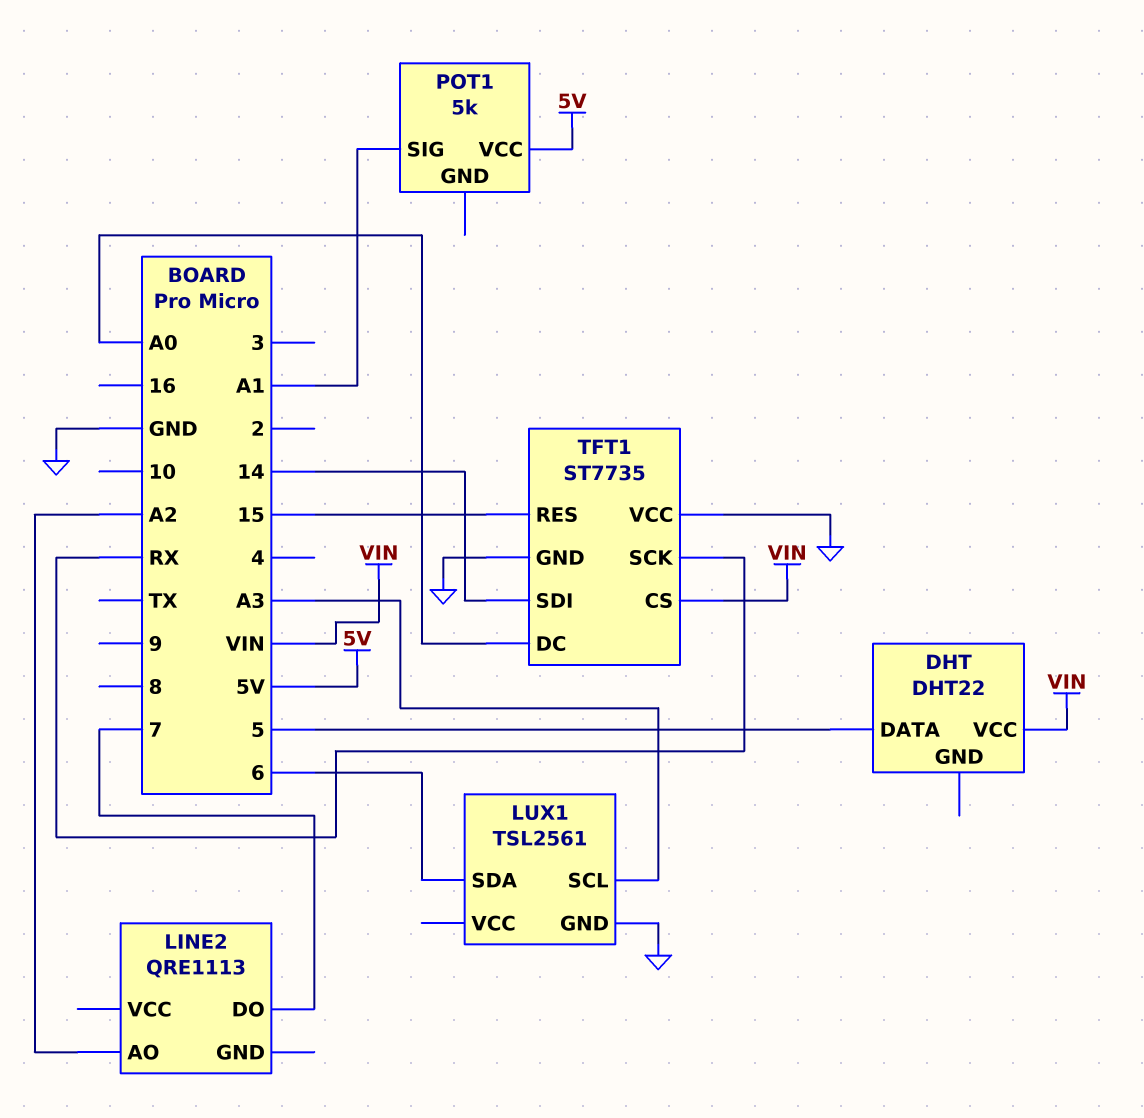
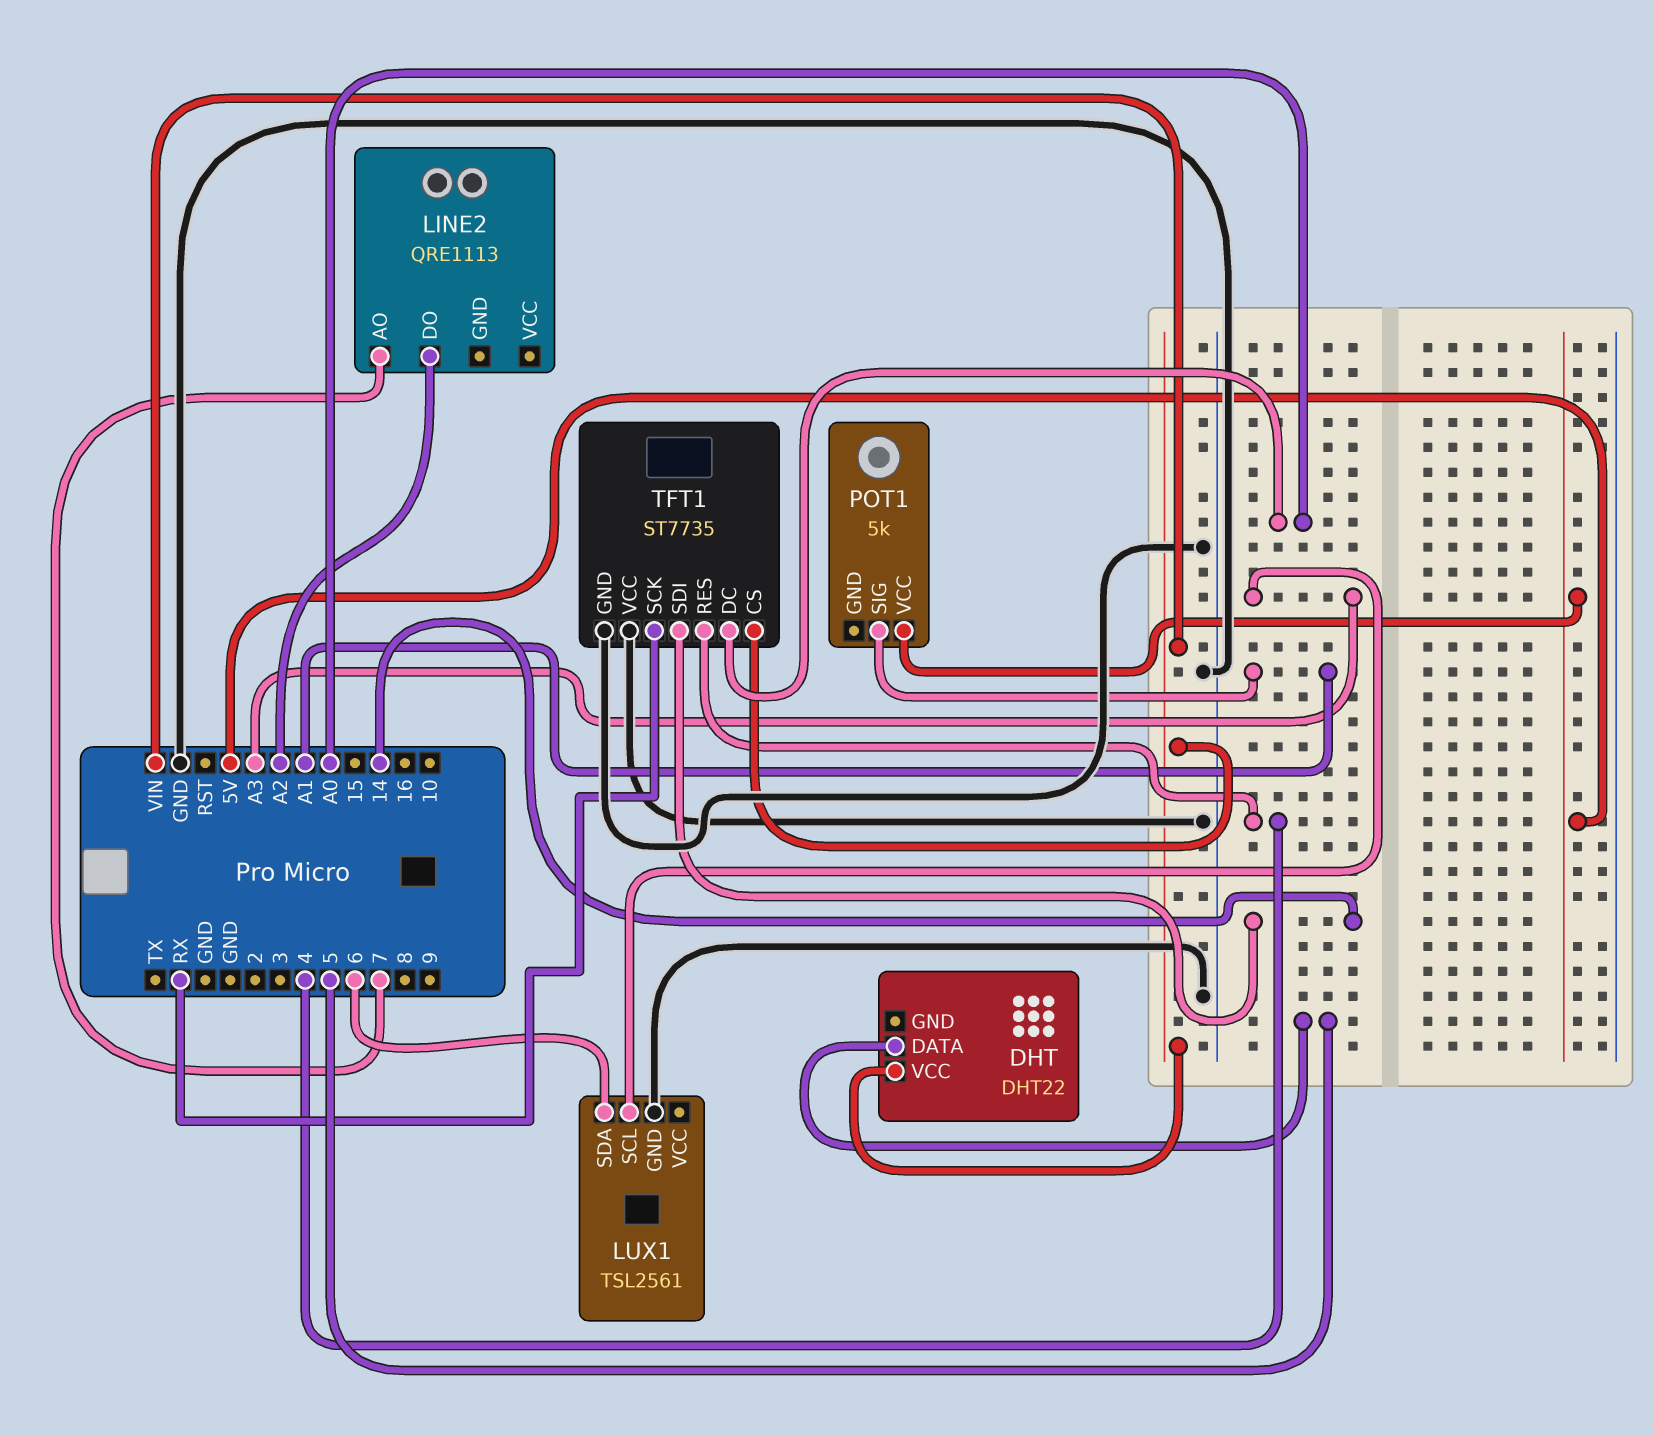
LINE2 pin AO: A2 -> 7
LINE2 pin DO: 7 -> A2
TFT1 pin RES: 15 -> 4

